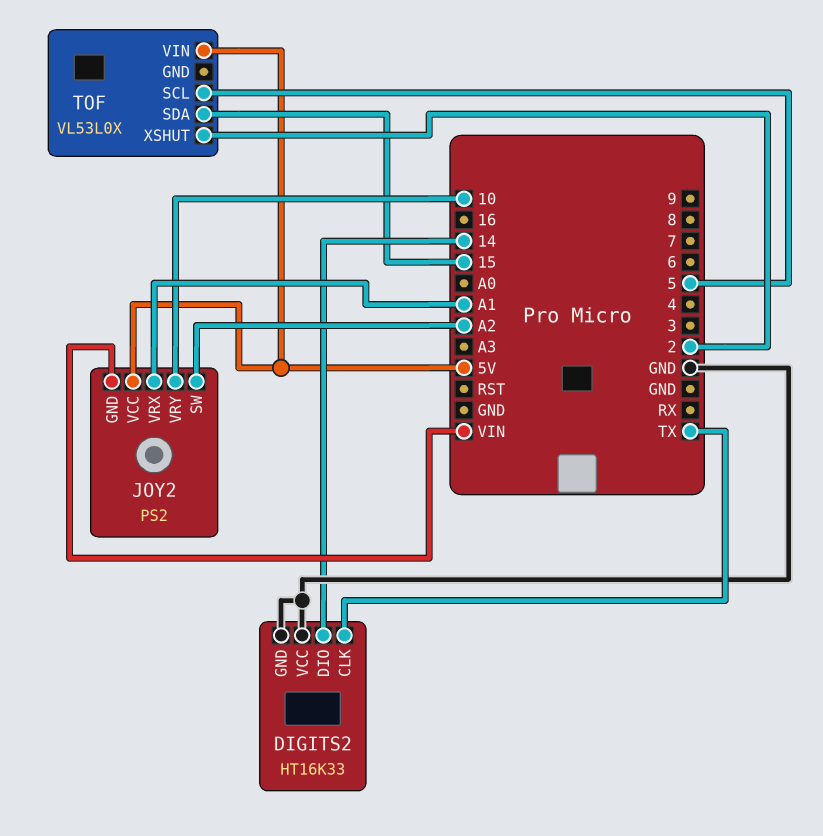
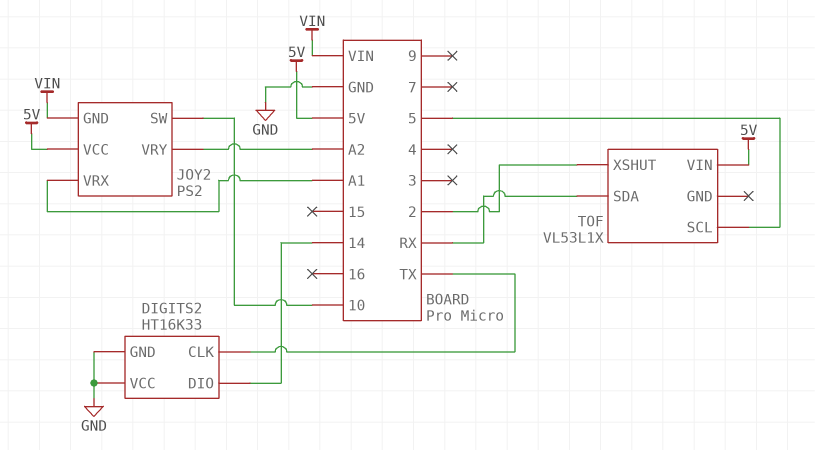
JOY2 pin SW: A2 -> 10
JOY2 pin VRY: 10 -> A2
TOF: VL53L0X -> VL53L1X
TOF pin SDA: 15 -> RX

